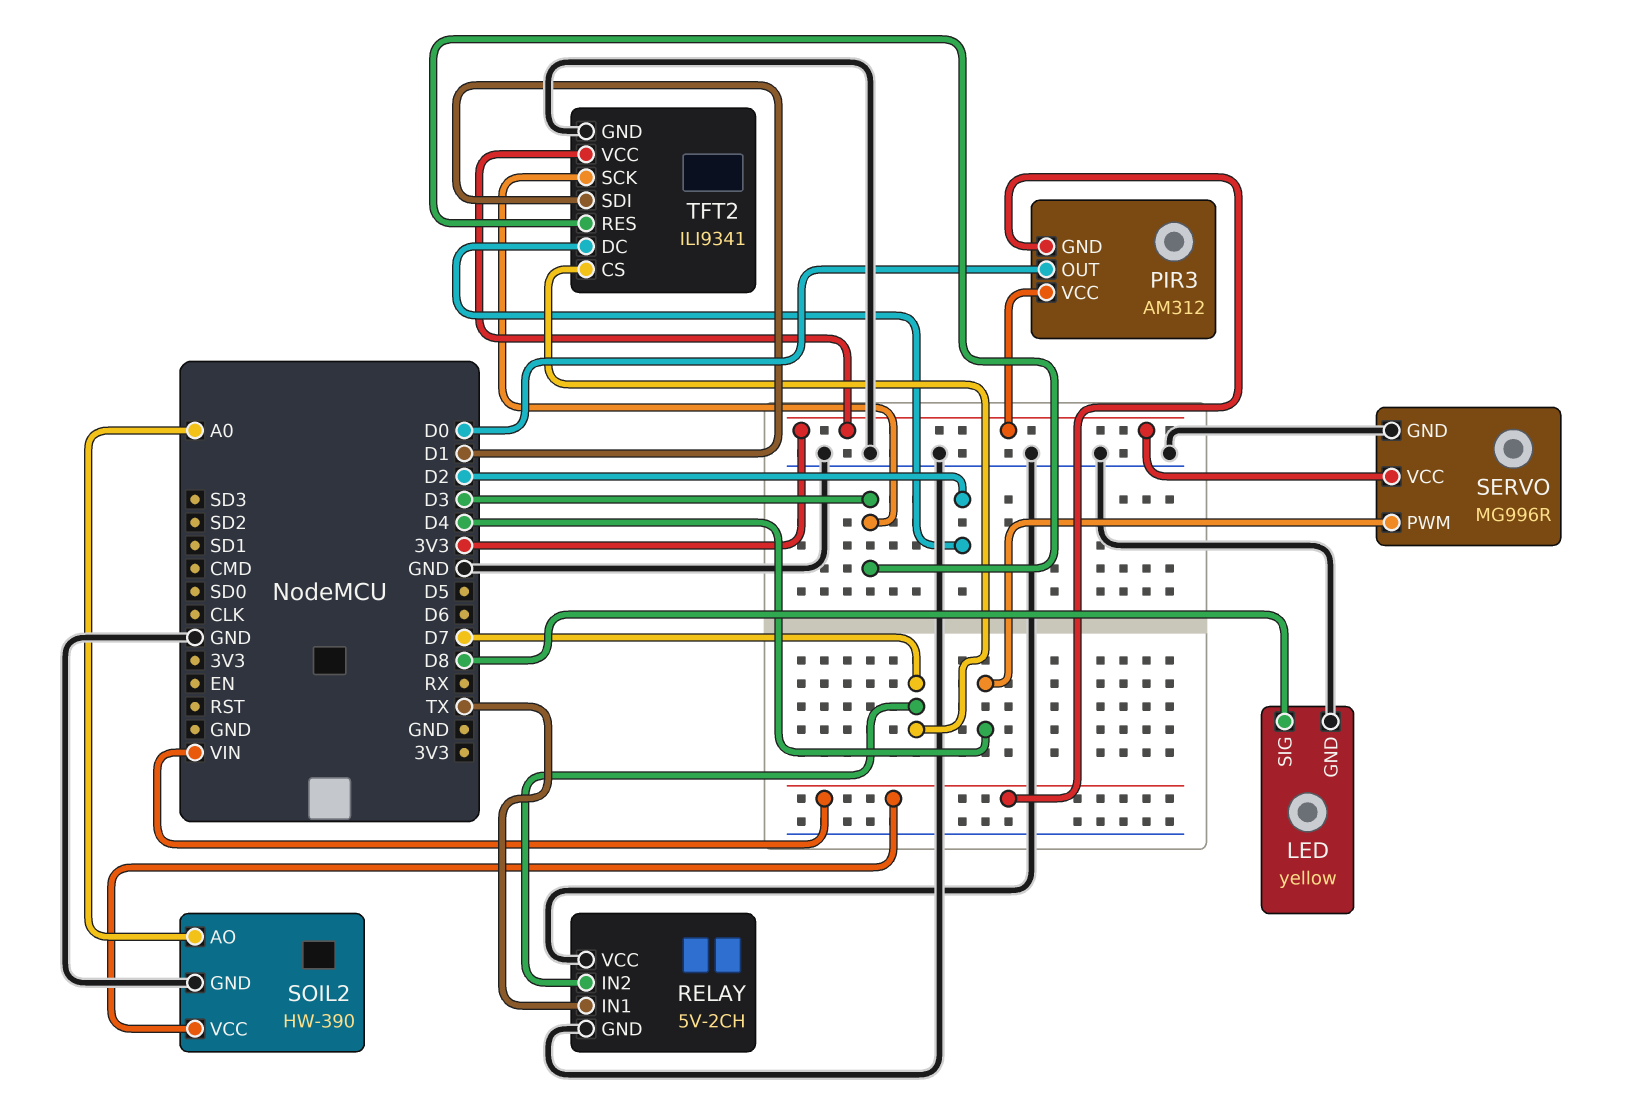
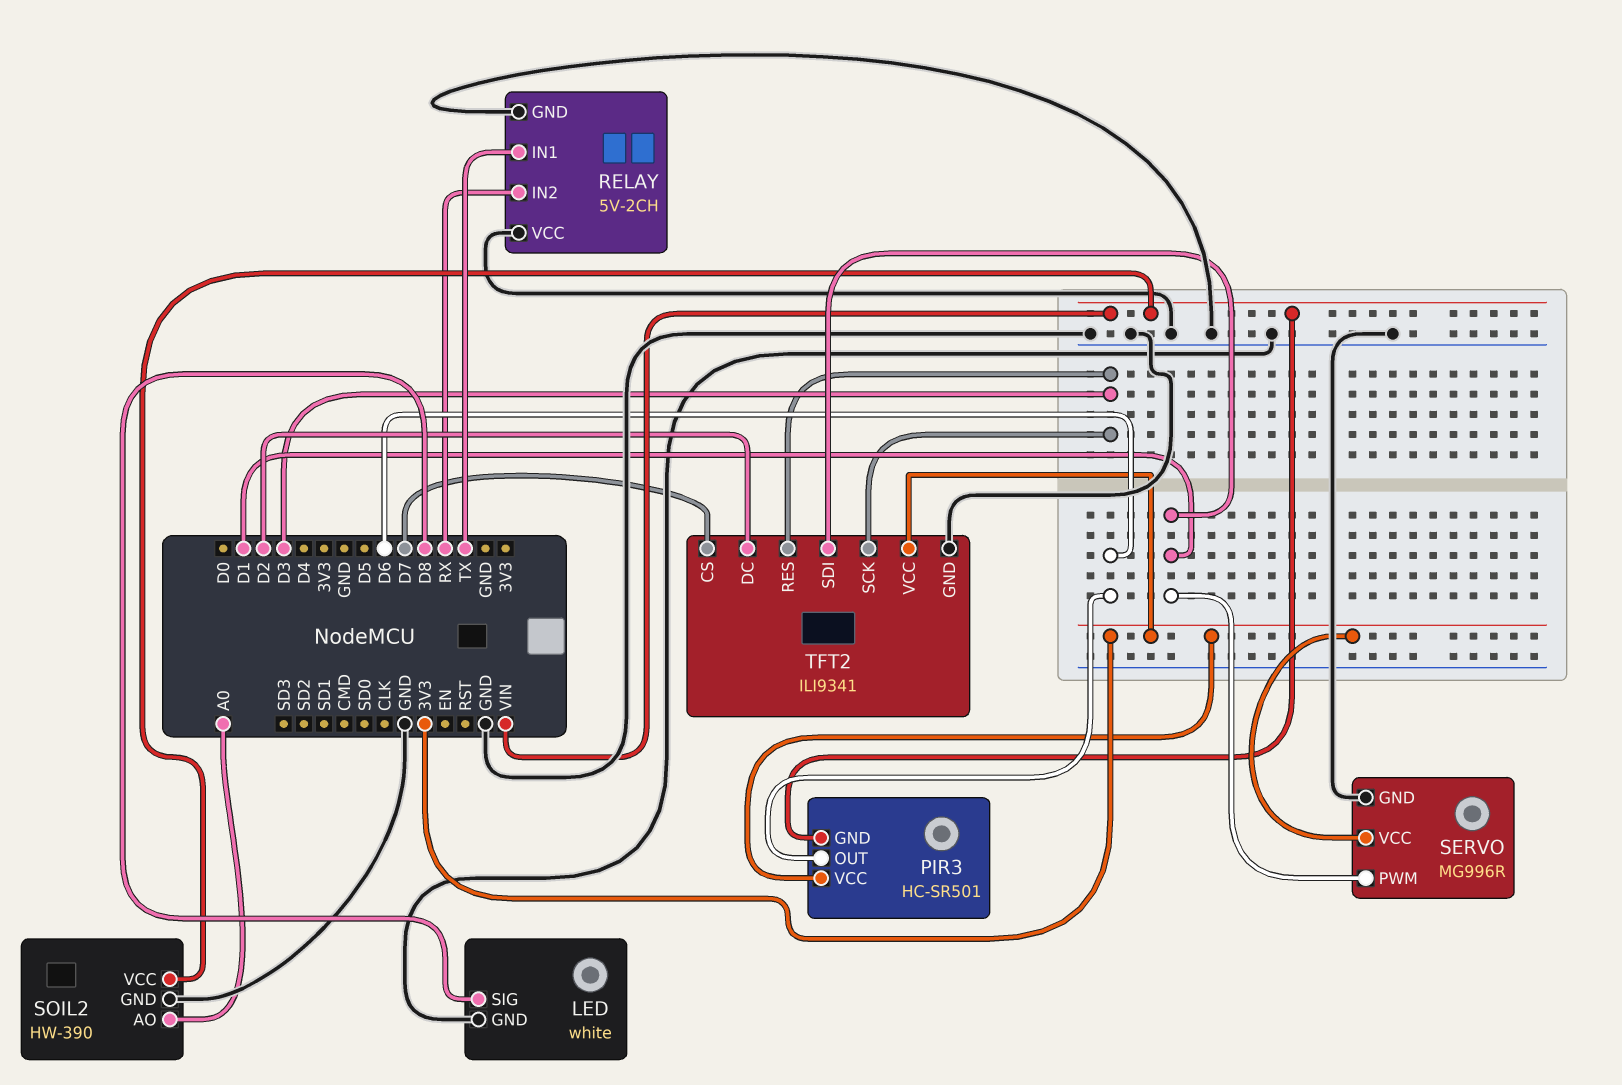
LED: yellow -> white
PIR3: AM312 -> HC-SR501
PIR3 pin OUT: D0 -> D6
RELAY pin IN2: D7 -> RX
SERVO pin PWM: D4 -> D1

